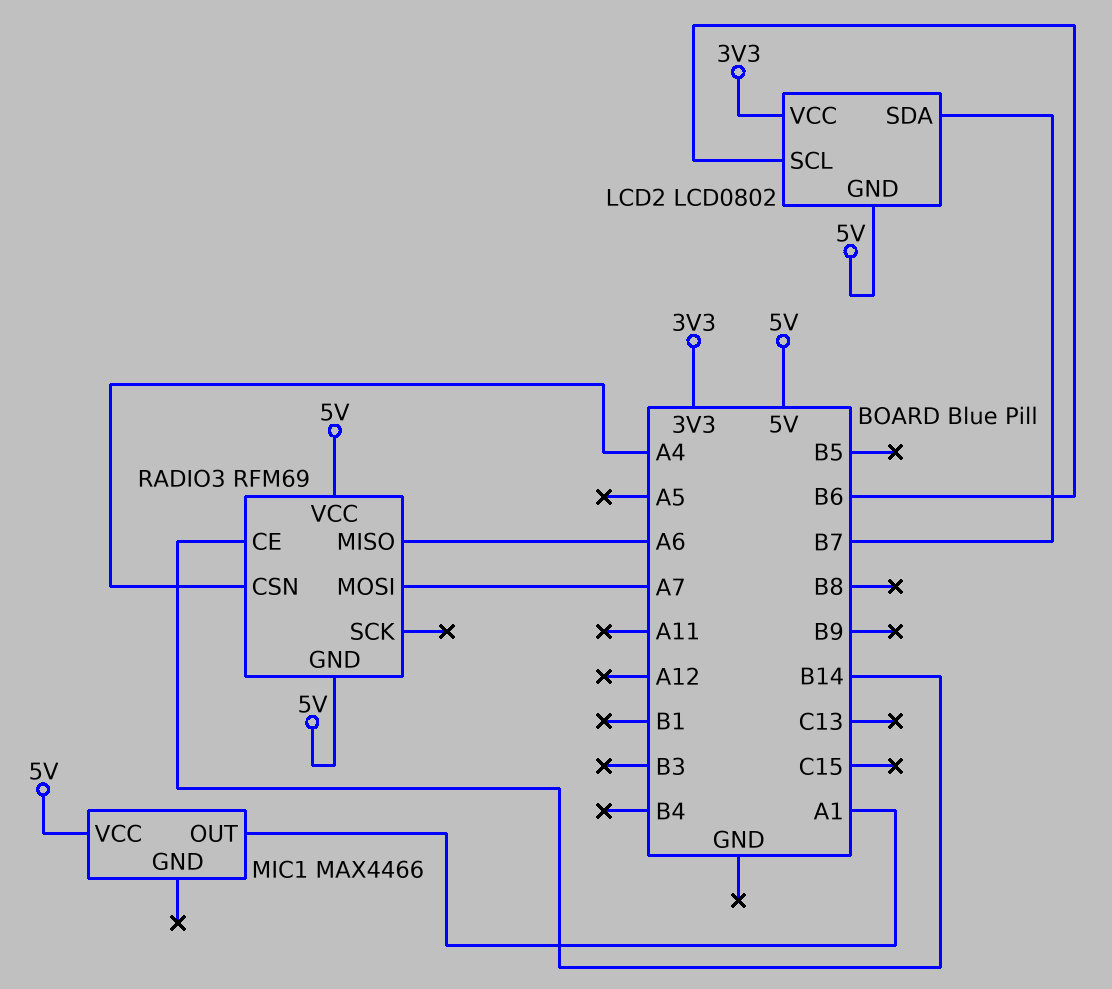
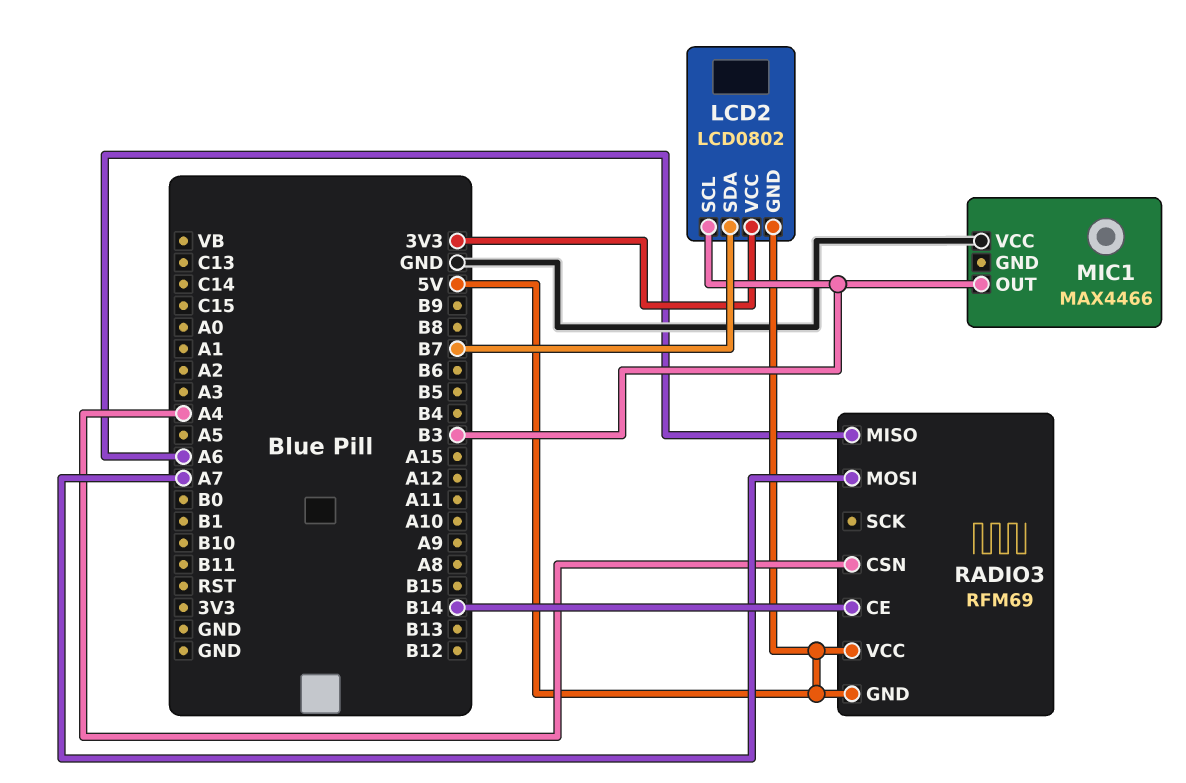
LCD2 pin SCL: B6 -> B3
MIC1 pin OUT: A1 -> B3
MIC1 pin VCC: 5V -> GND

